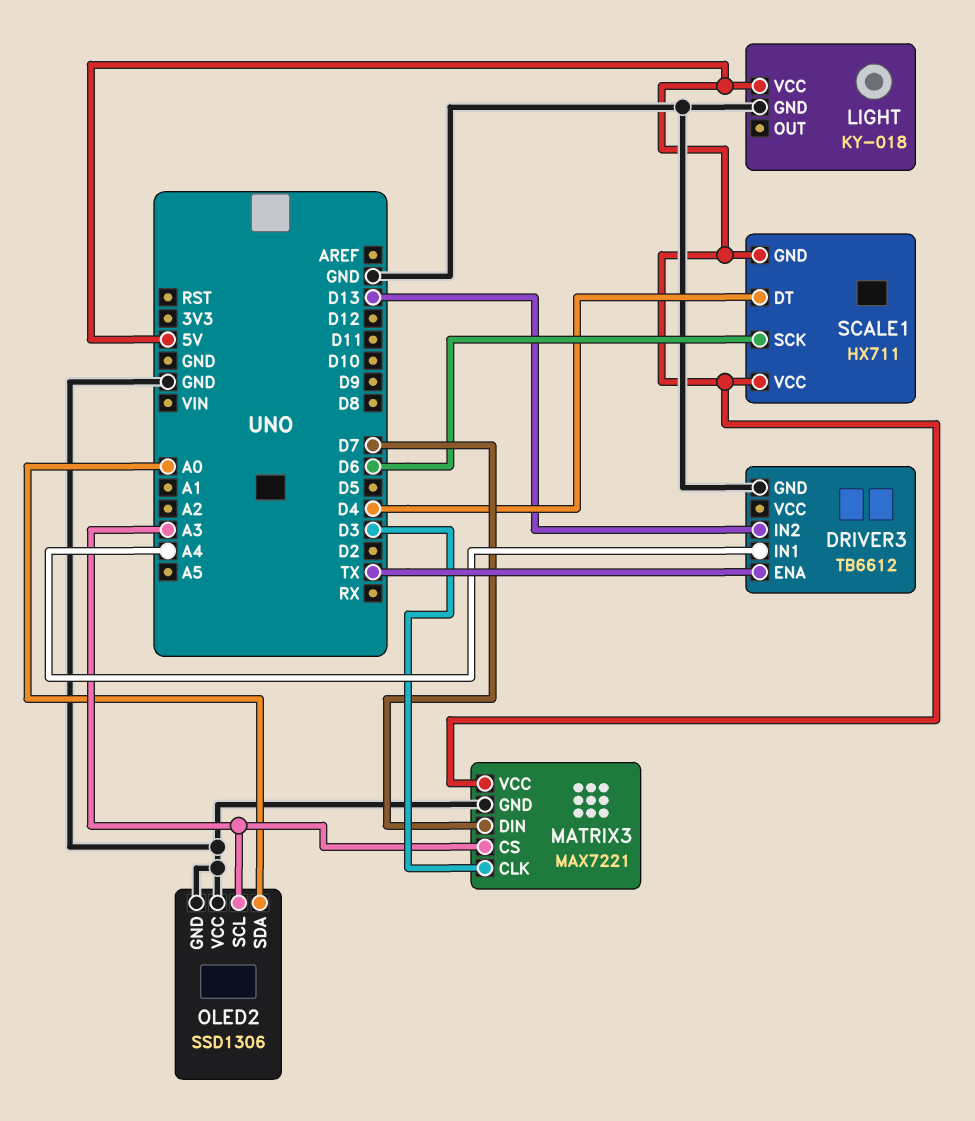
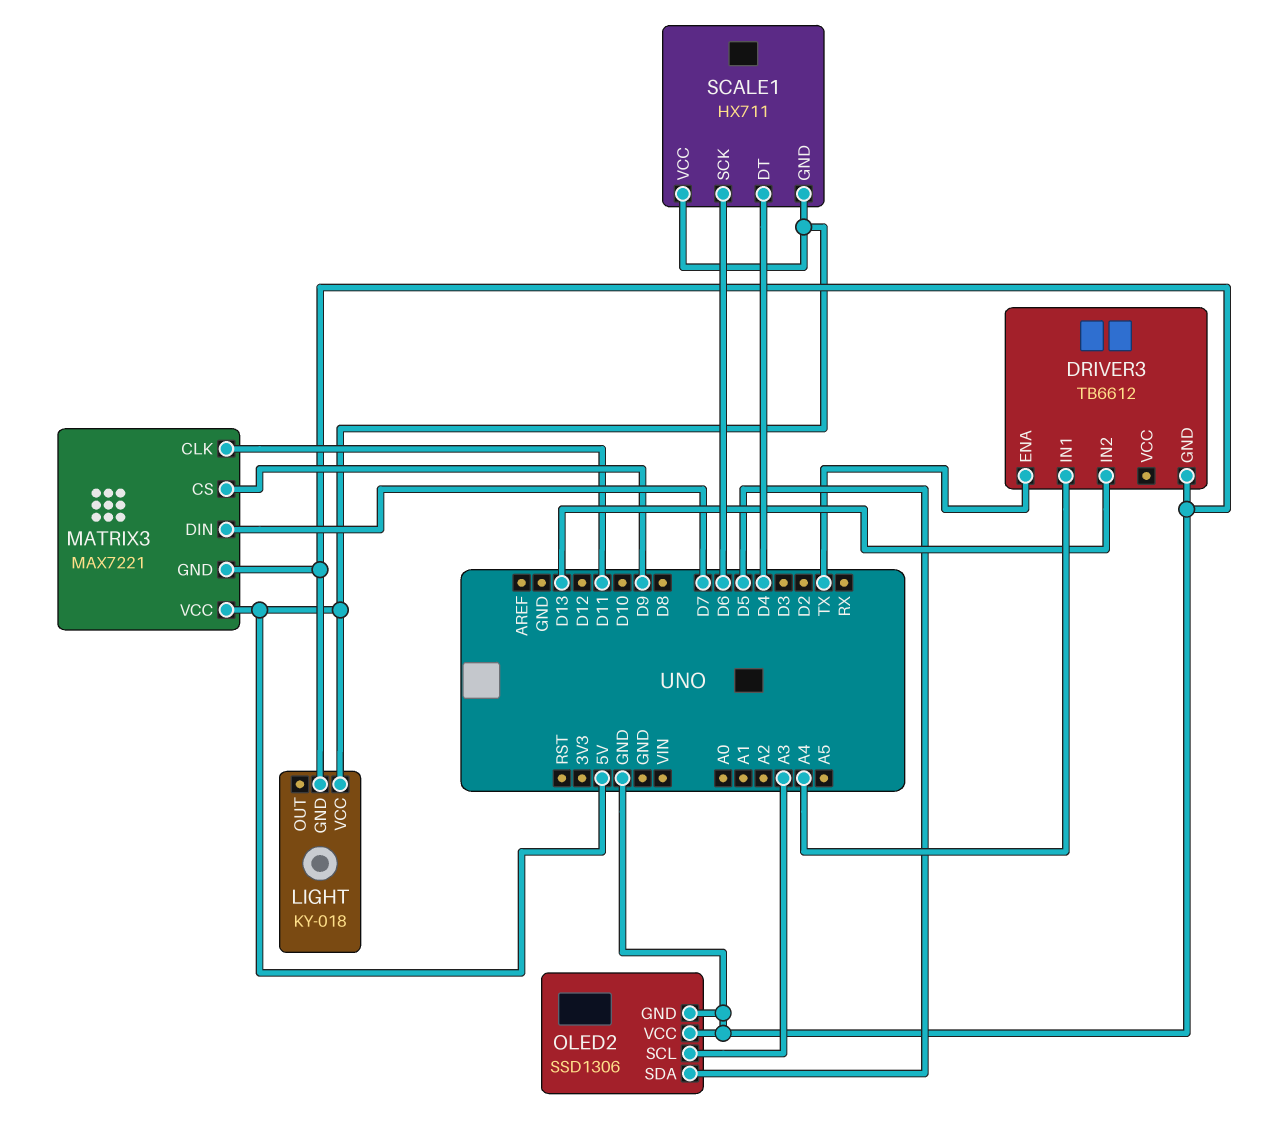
MATRIX3 pin CLK: D3 -> D11
MATRIX3 pin CS: A3 -> D9
OLED2 pin SDA: A0 -> D5

